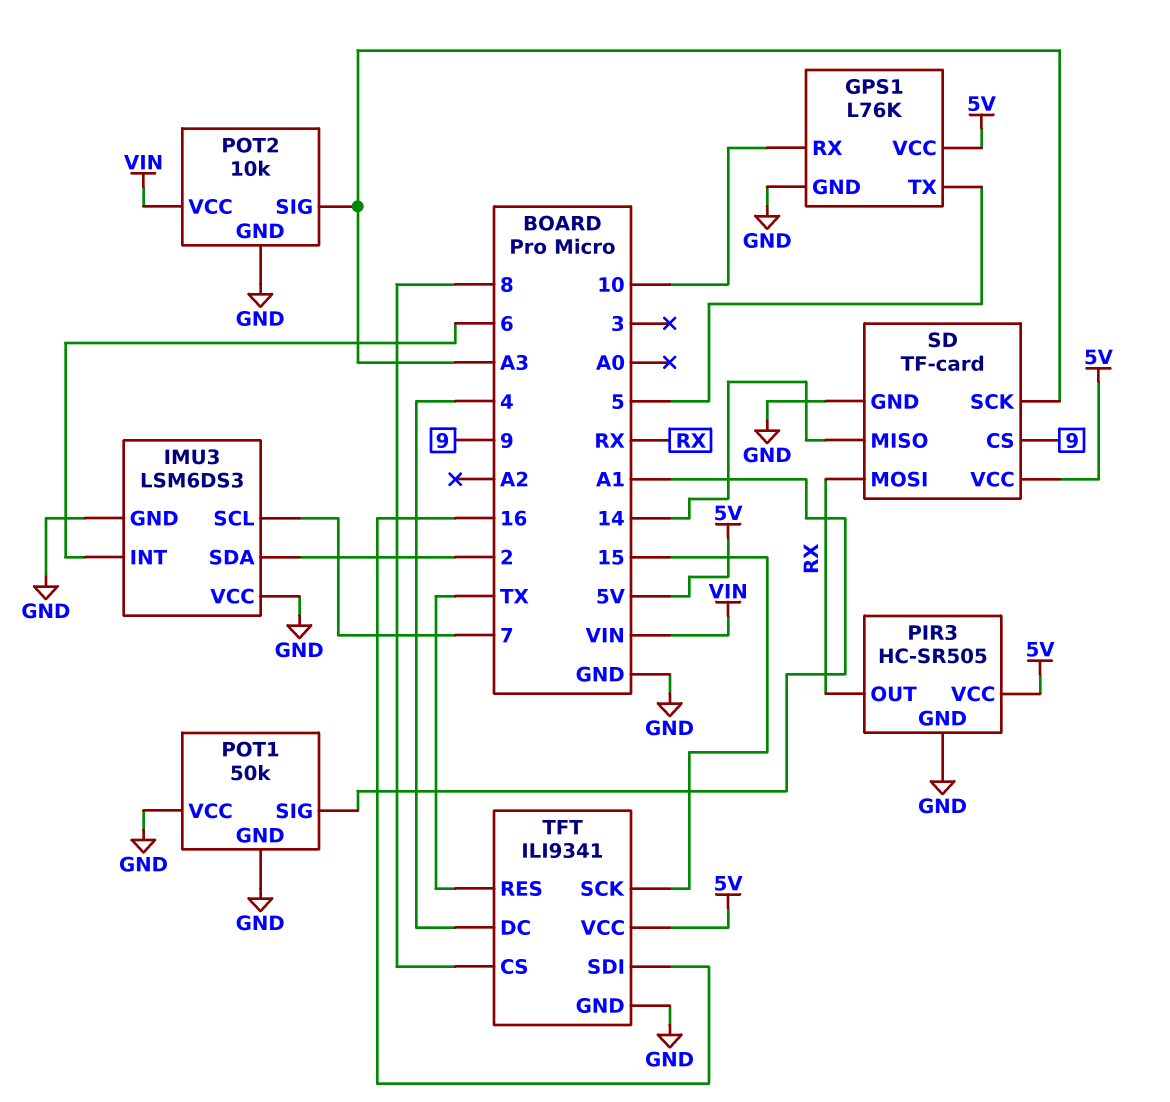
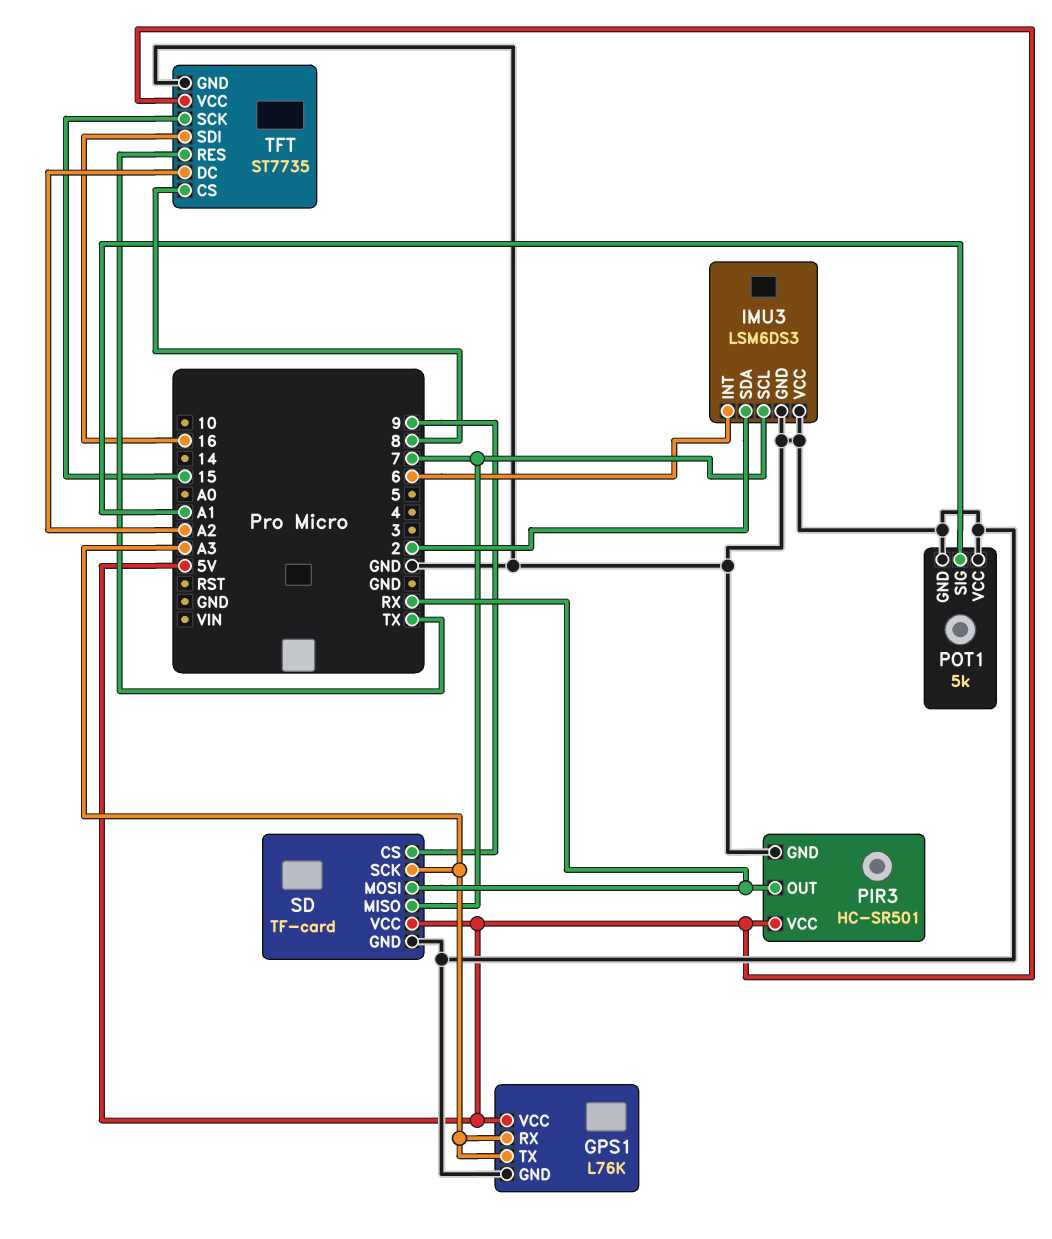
GPS1 pin RX: 10 -> A3
GPS1 pin TX: 5 -> A3
PIR3: HC-SR505 -> HC-SR501
POT1: 50k -> 5k
POT2: 10k -> none
POT2 pin GND: GND -> none
POT2 pin SIG: A3 -> none
POT2 pin VCC: VIN -> none
SD pin MISO: 14 -> 7
TFT: ILI9341 -> ST7735
TFT pin DC: 4 -> A2

